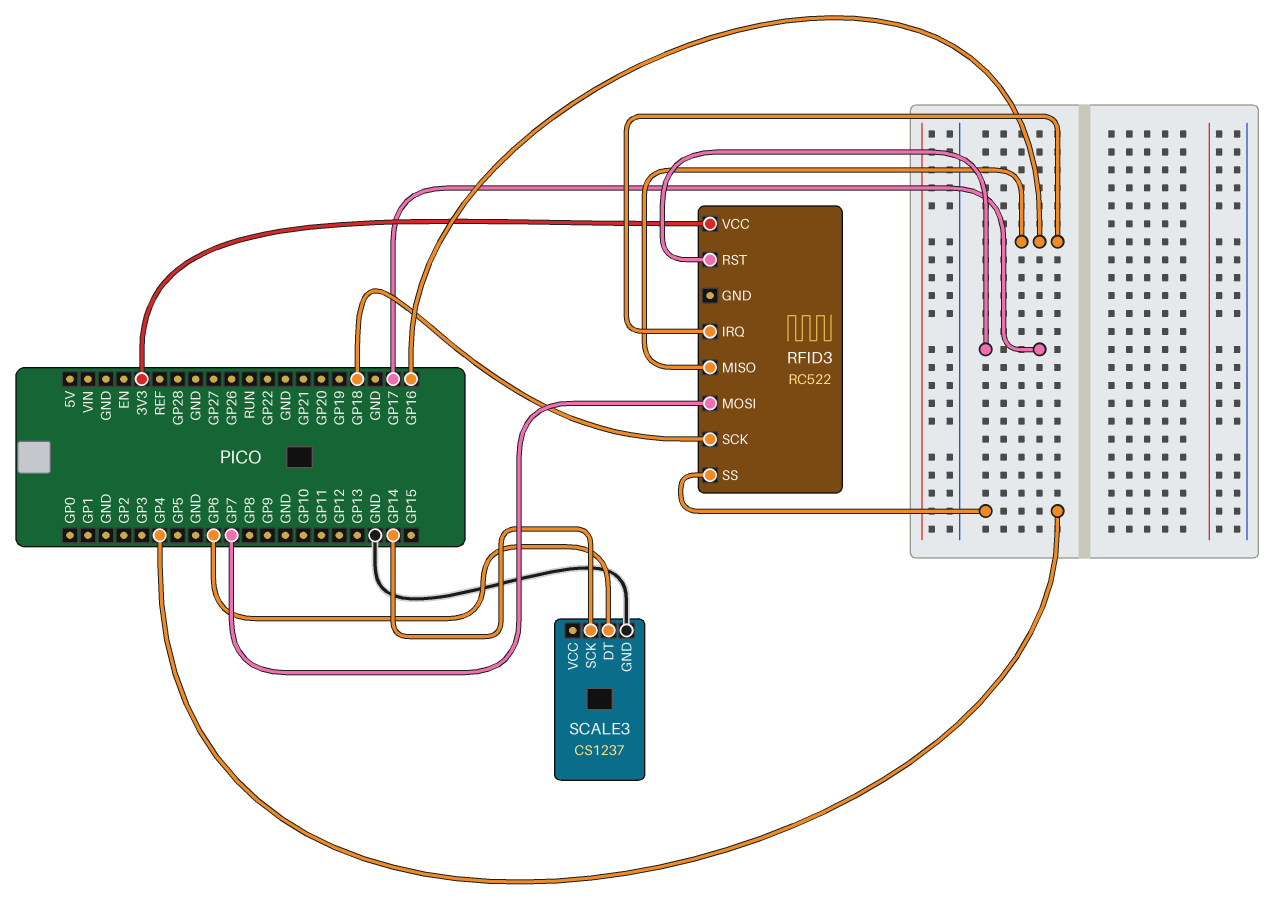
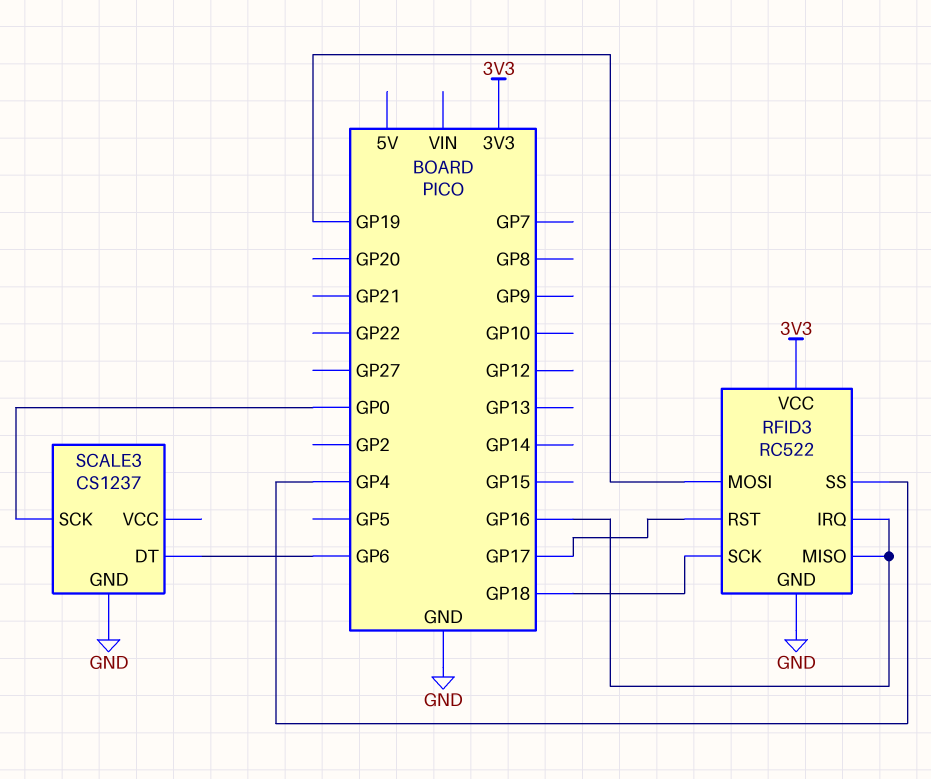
RFID3 pin GND: none -> GND
RFID3 pin MOSI: GP7 -> GP19
SCALE3 pin SCK: GP14 -> GP0

